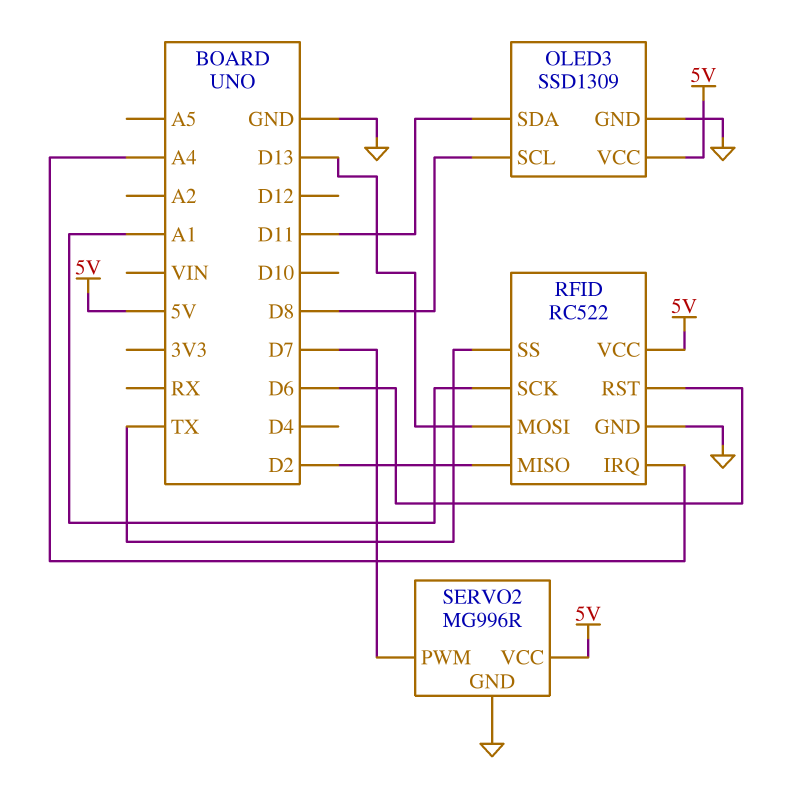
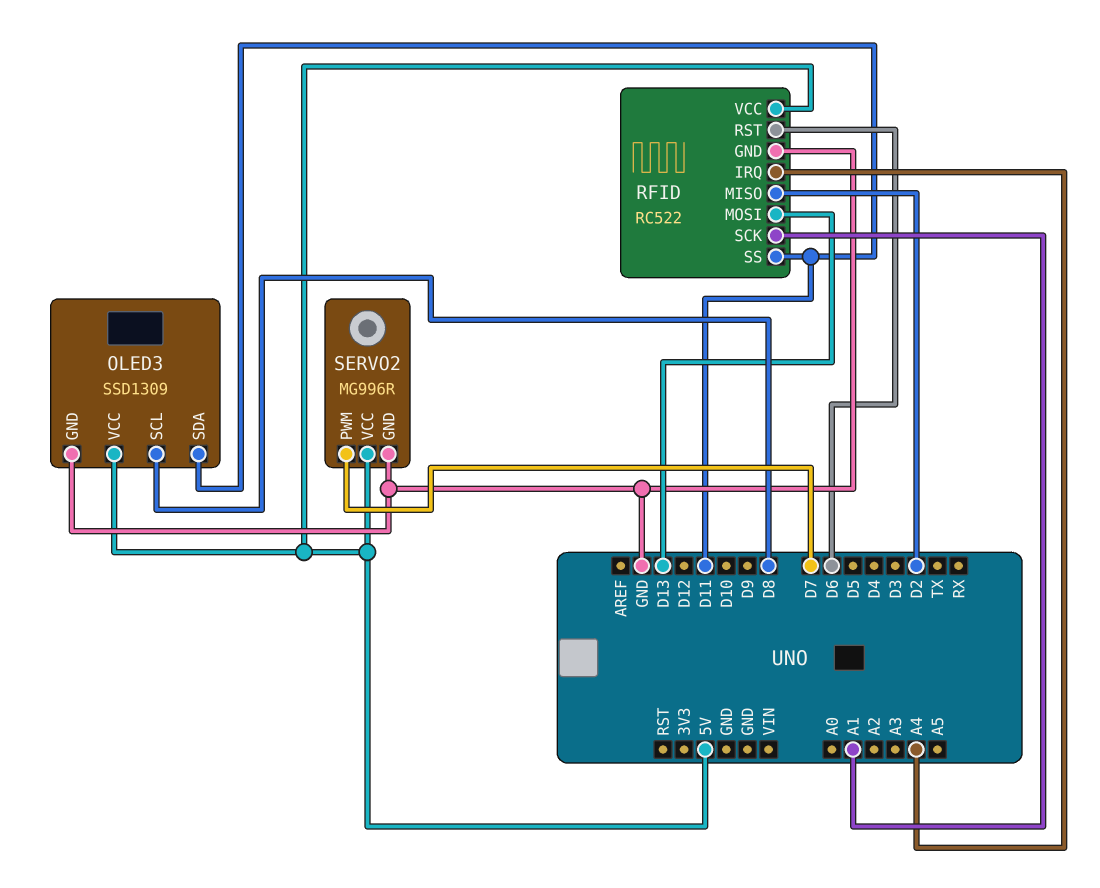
RFID pin SS: TX -> D11

